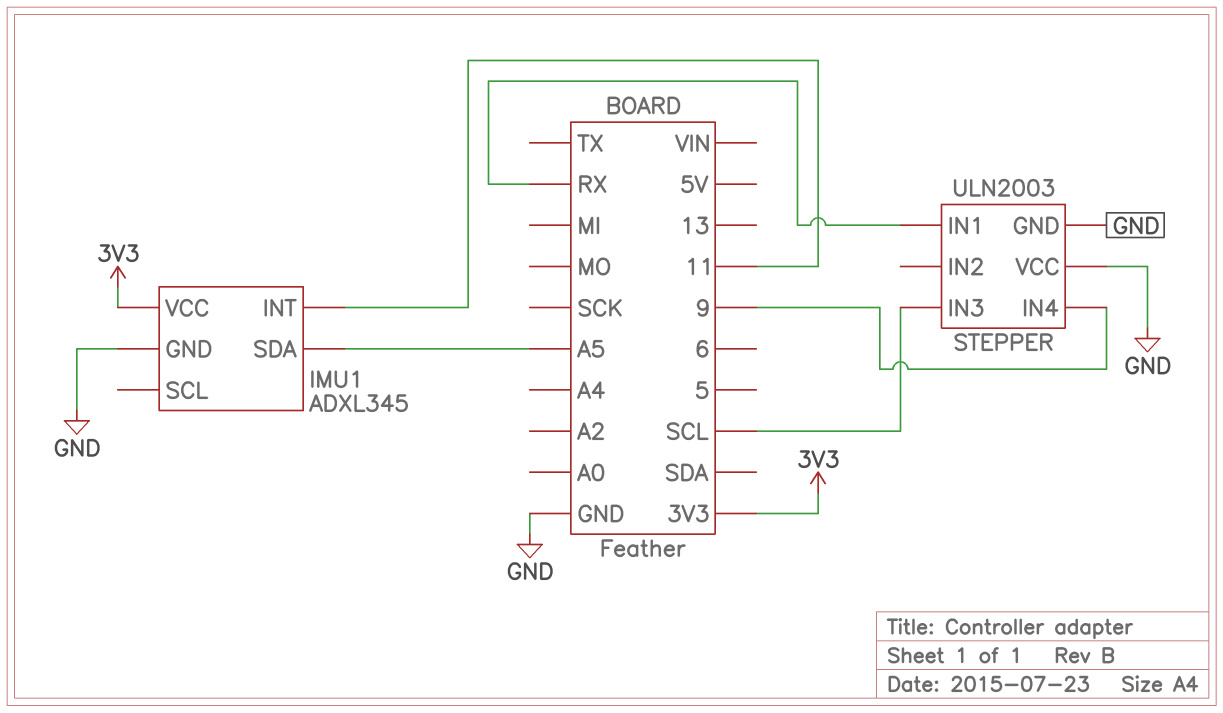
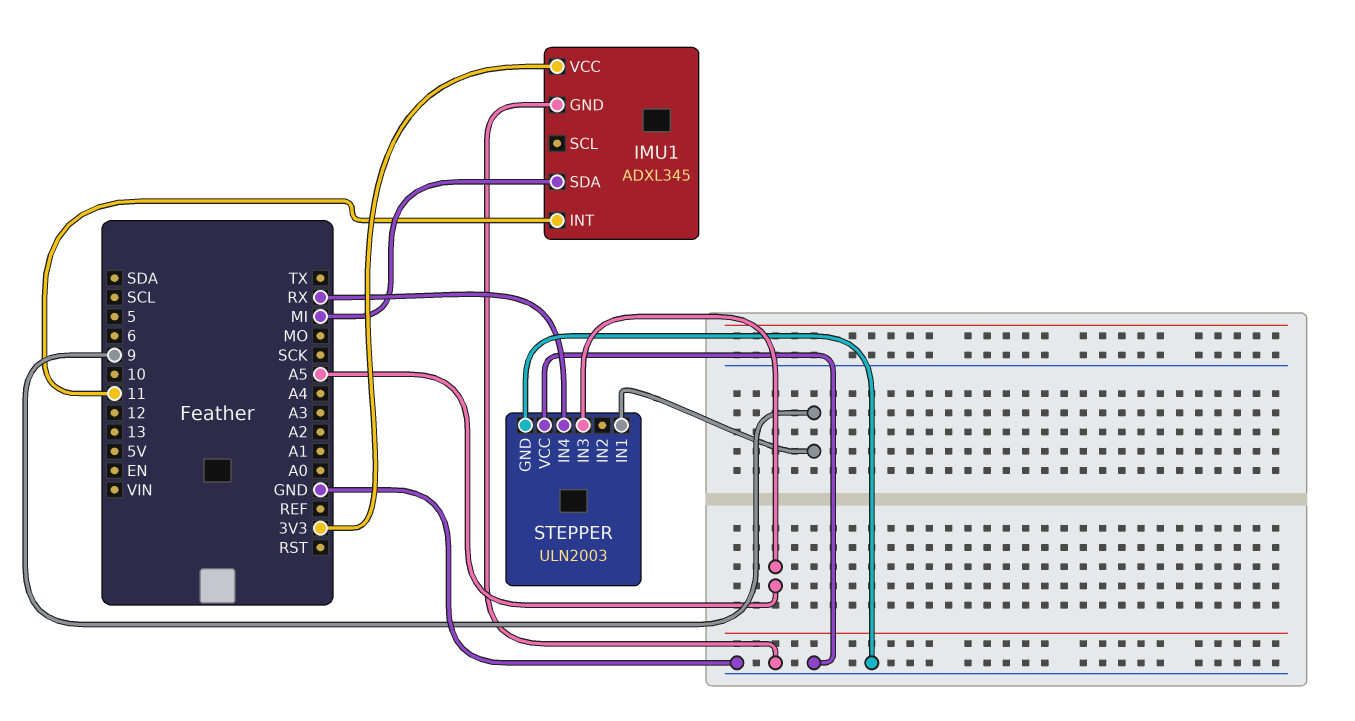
IMU1 pin SDA: A5 -> MI
STEPPER pin IN1: RX -> 9
STEPPER pin IN3: SCL -> A5
STEPPER pin IN4: 9 -> RX

